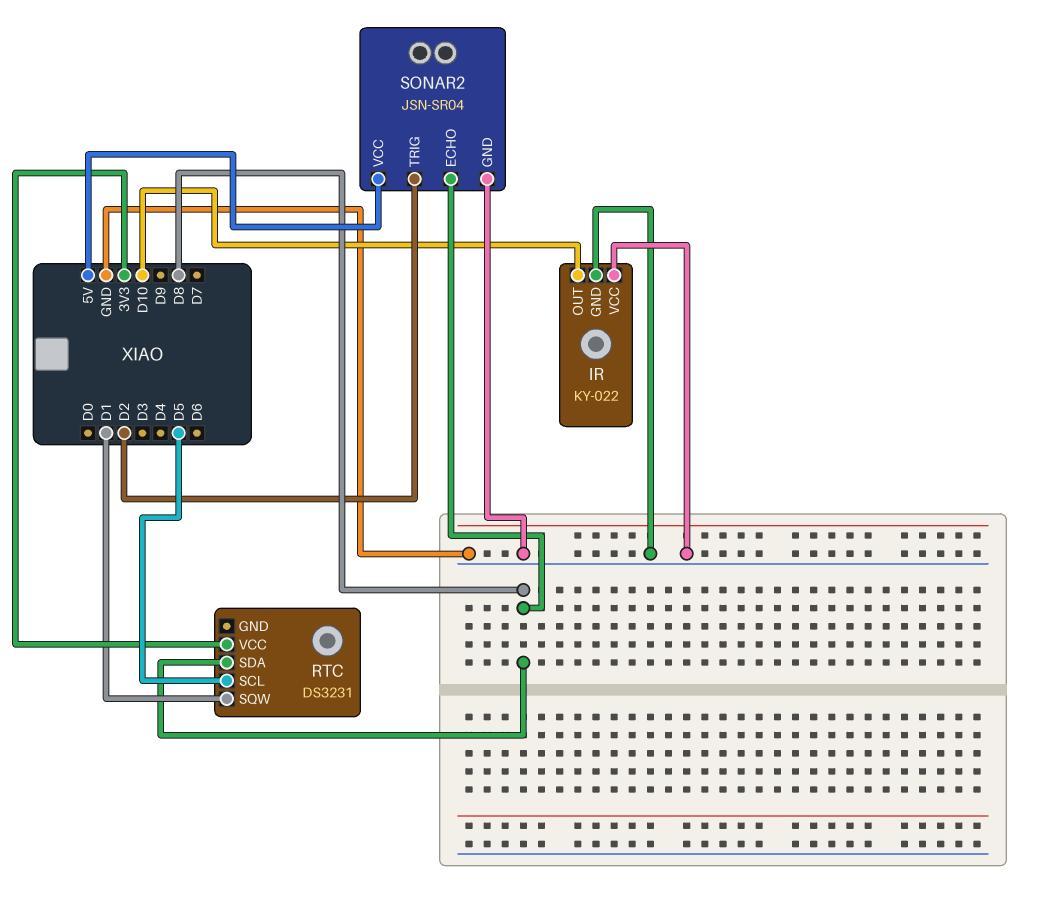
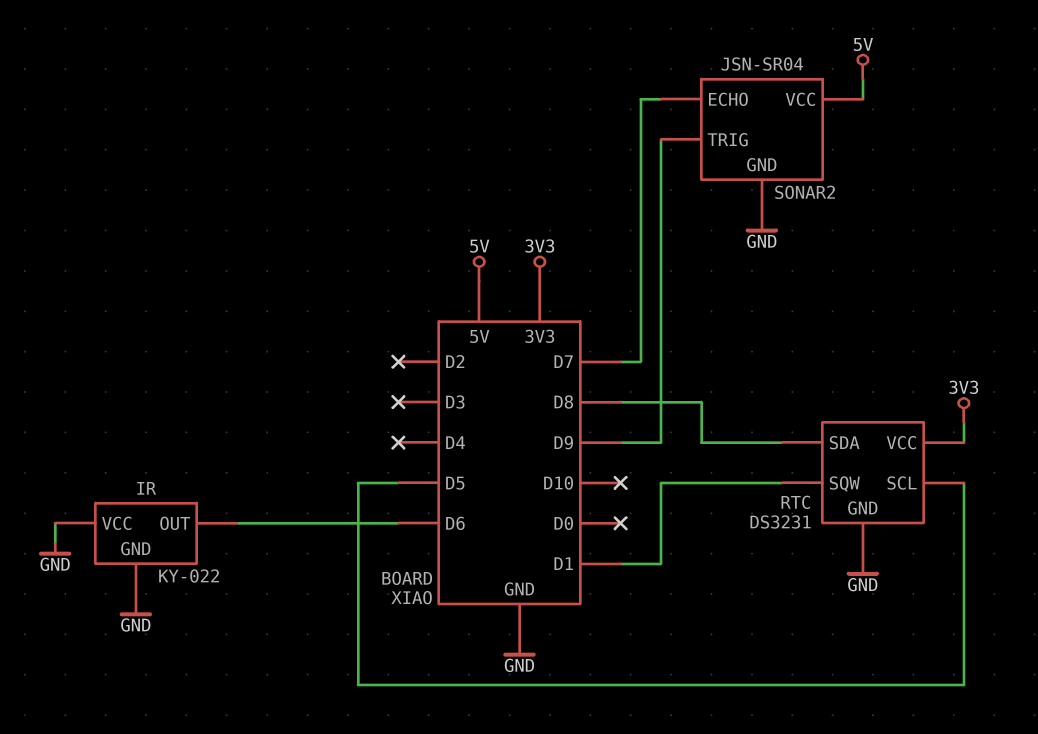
IR pin OUT: D10 -> D6
RTC pin GND: none -> GND
SONAR2 pin ECHO: D8 -> D7
SONAR2 pin TRIG: D2 -> D9

